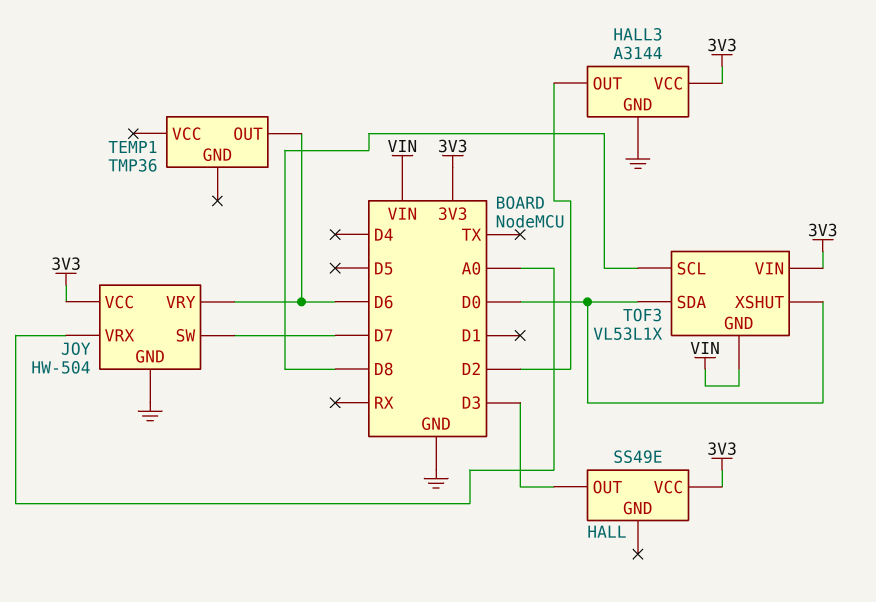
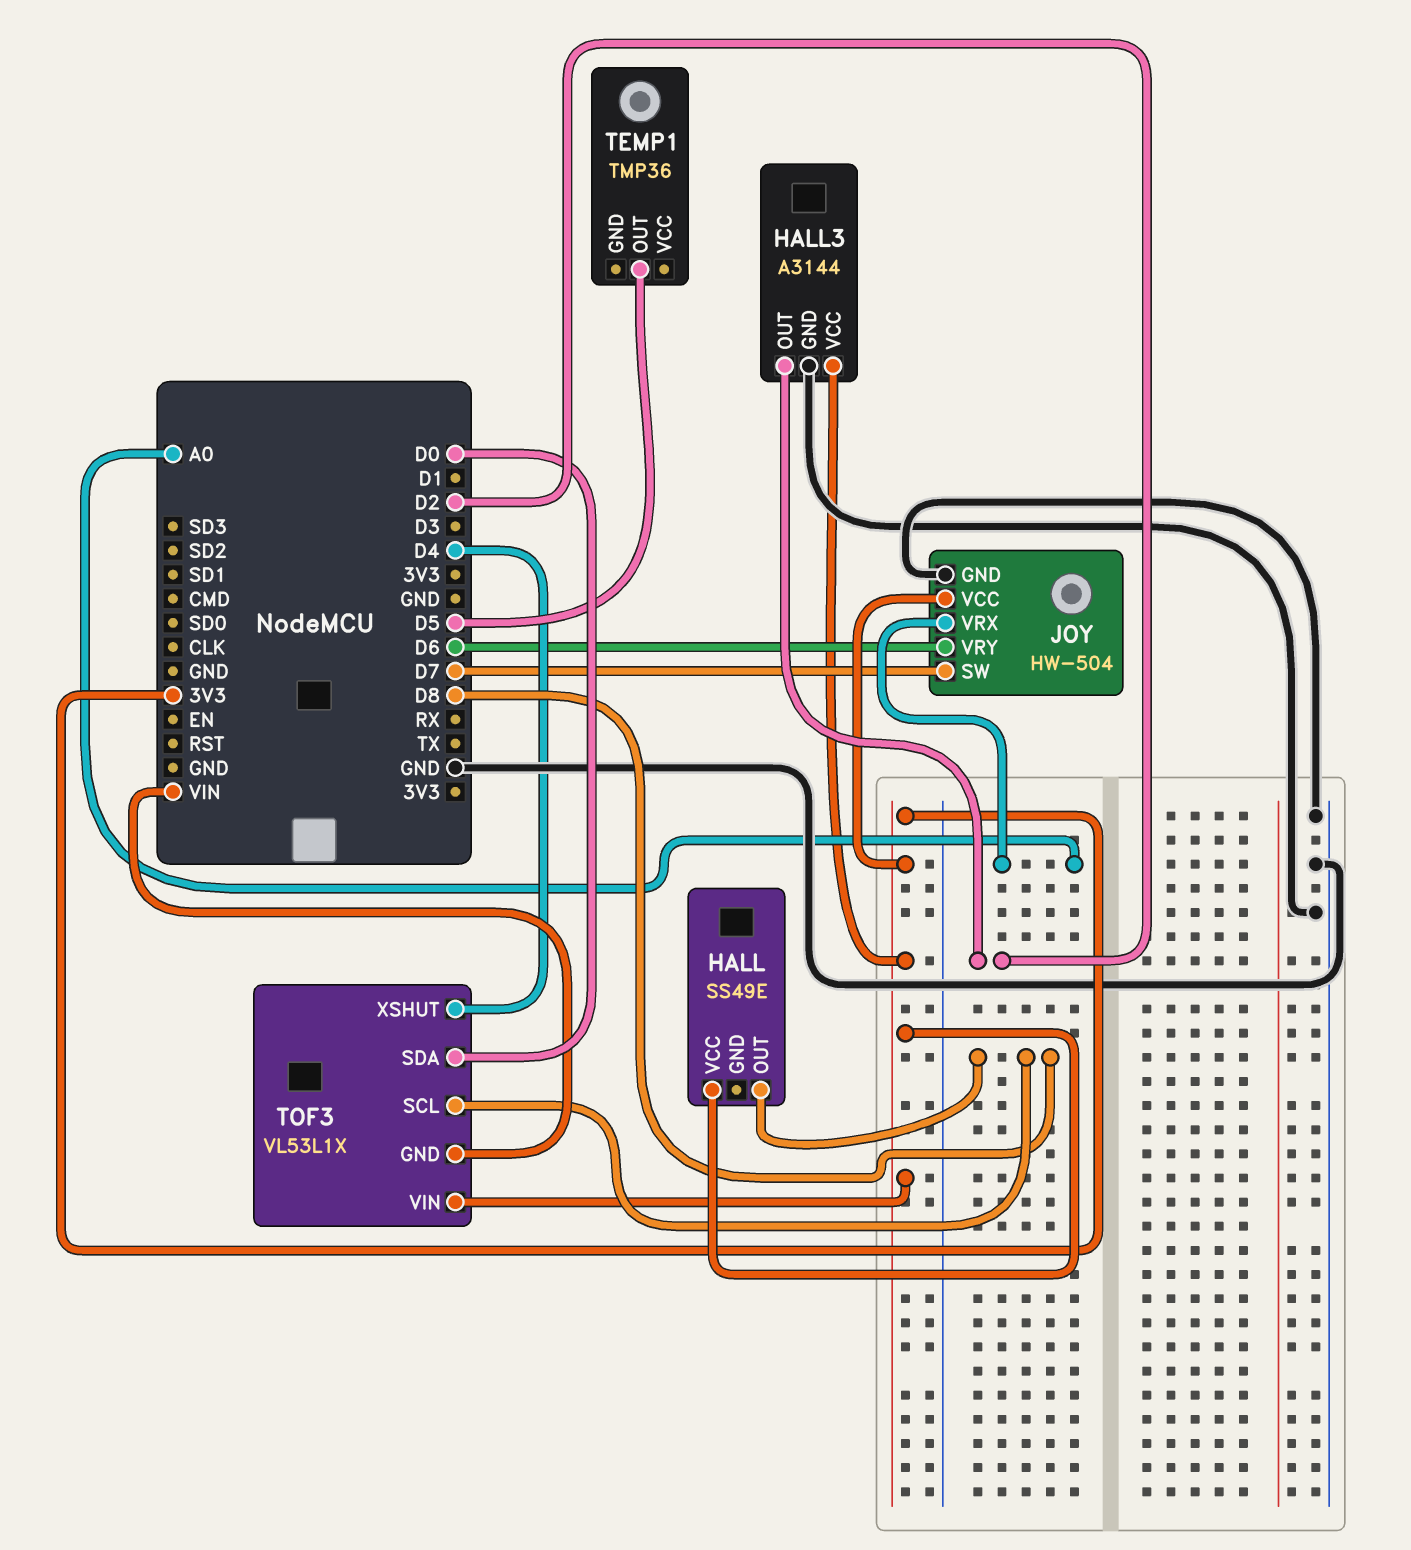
HALL pin OUT: D3 -> D8
TEMP1 pin OUT: D6 -> D5
TOF3 pin XSHUT: D0 -> D4

